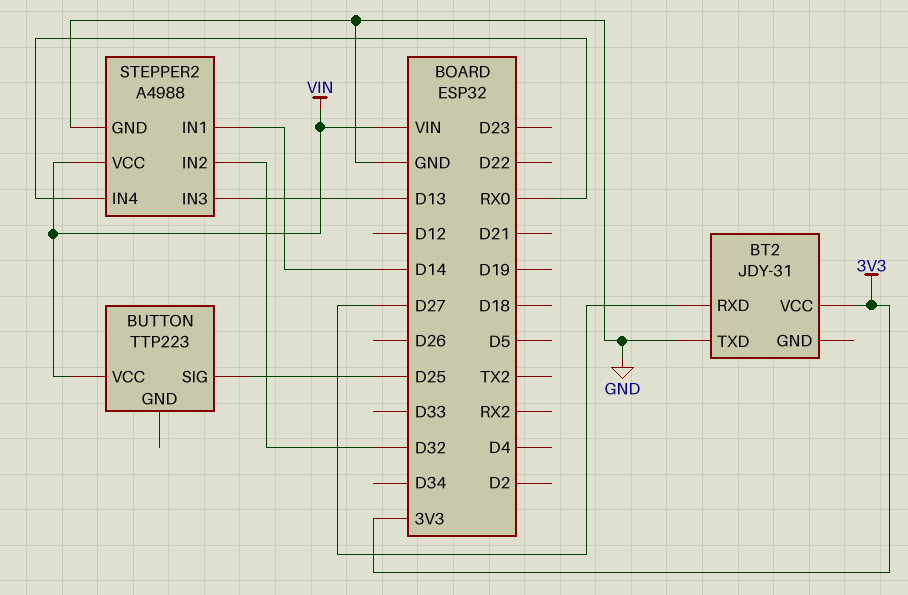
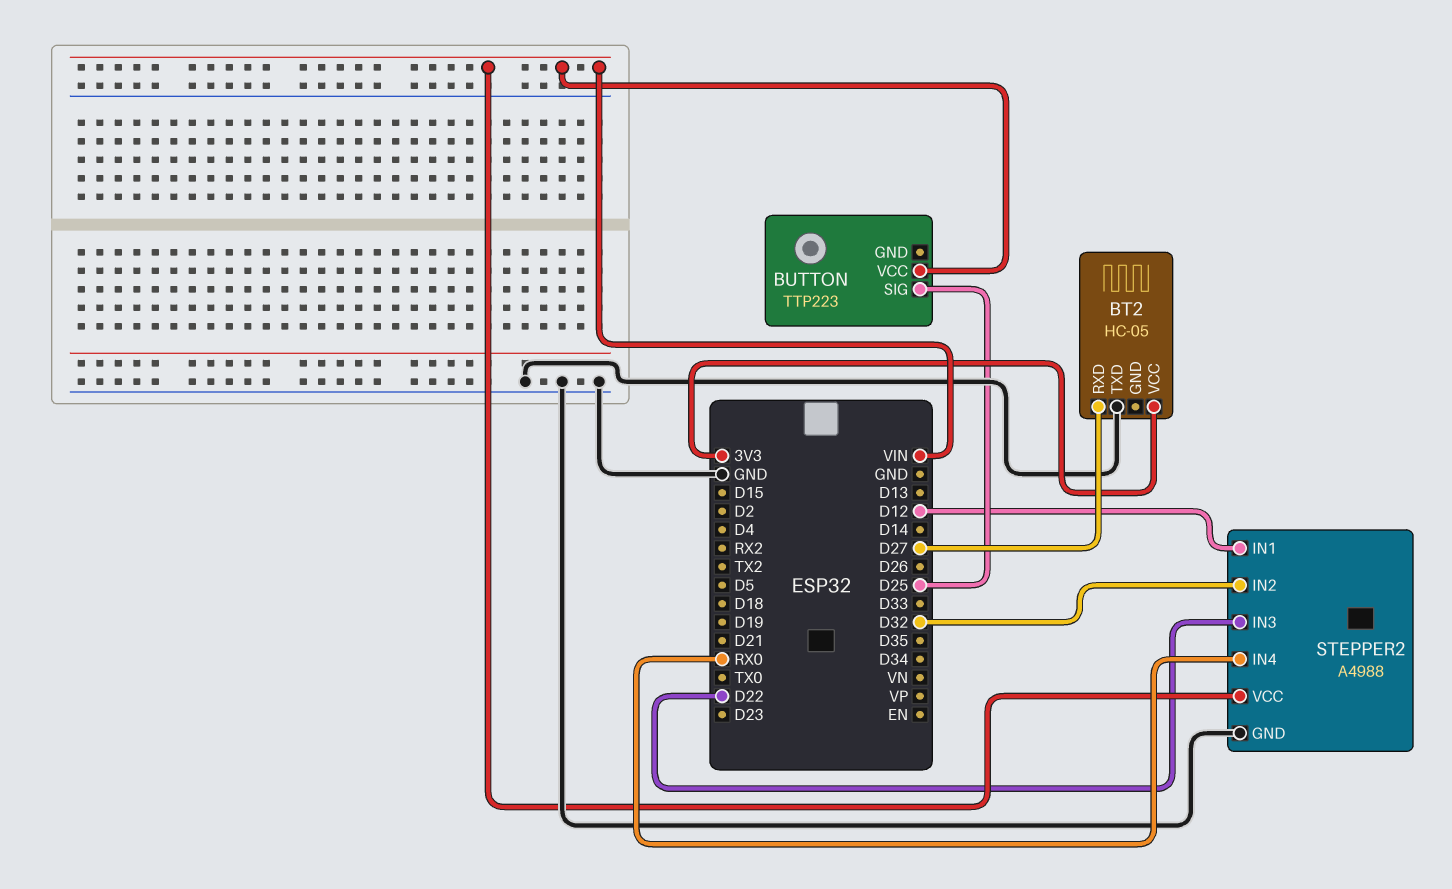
BT2: JDY-31 -> HC-05
STEPPER2 pin IN1: D14 -> D12
STEPPER2 pin IN3: D13 -> D22

